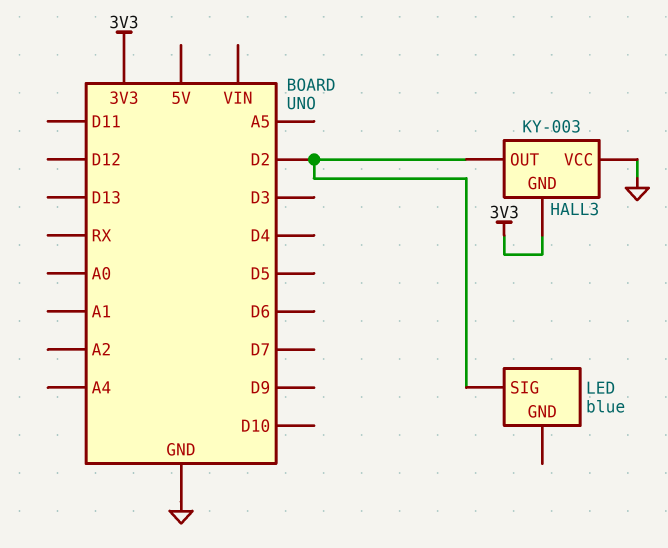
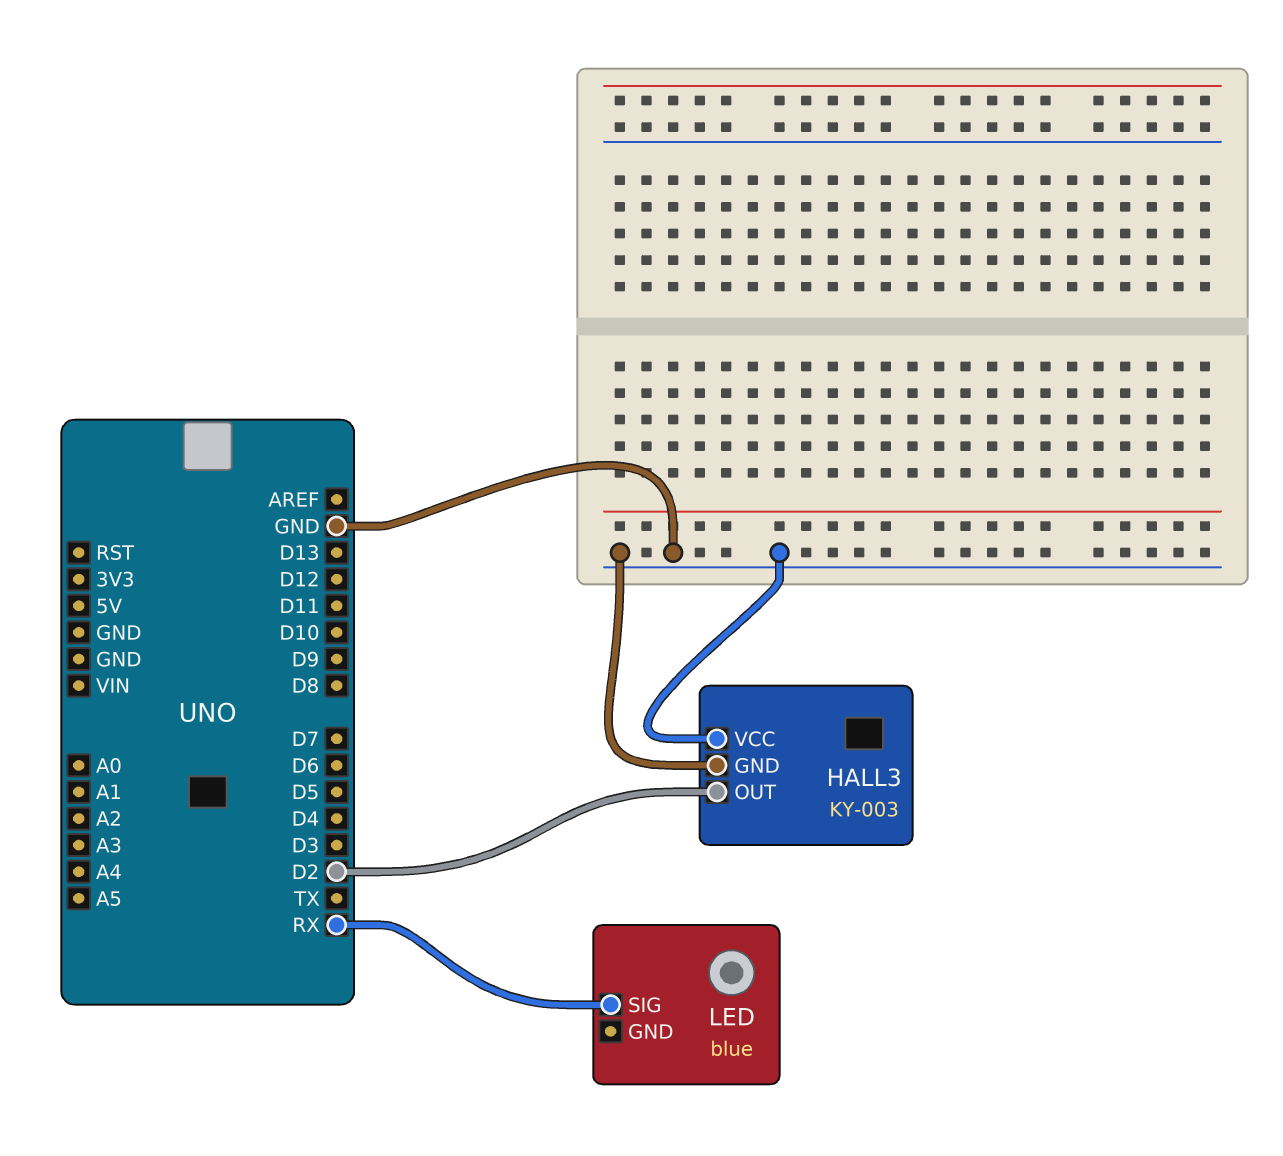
HALL3 pin GND: 3V3 -> GND
LED pin SIG: D2 -> RX

